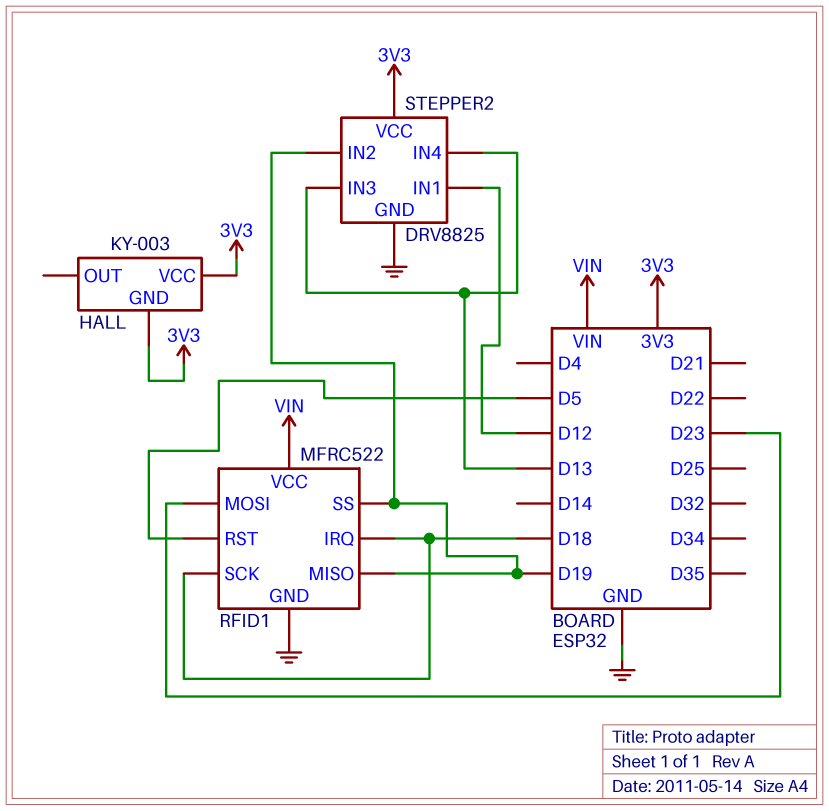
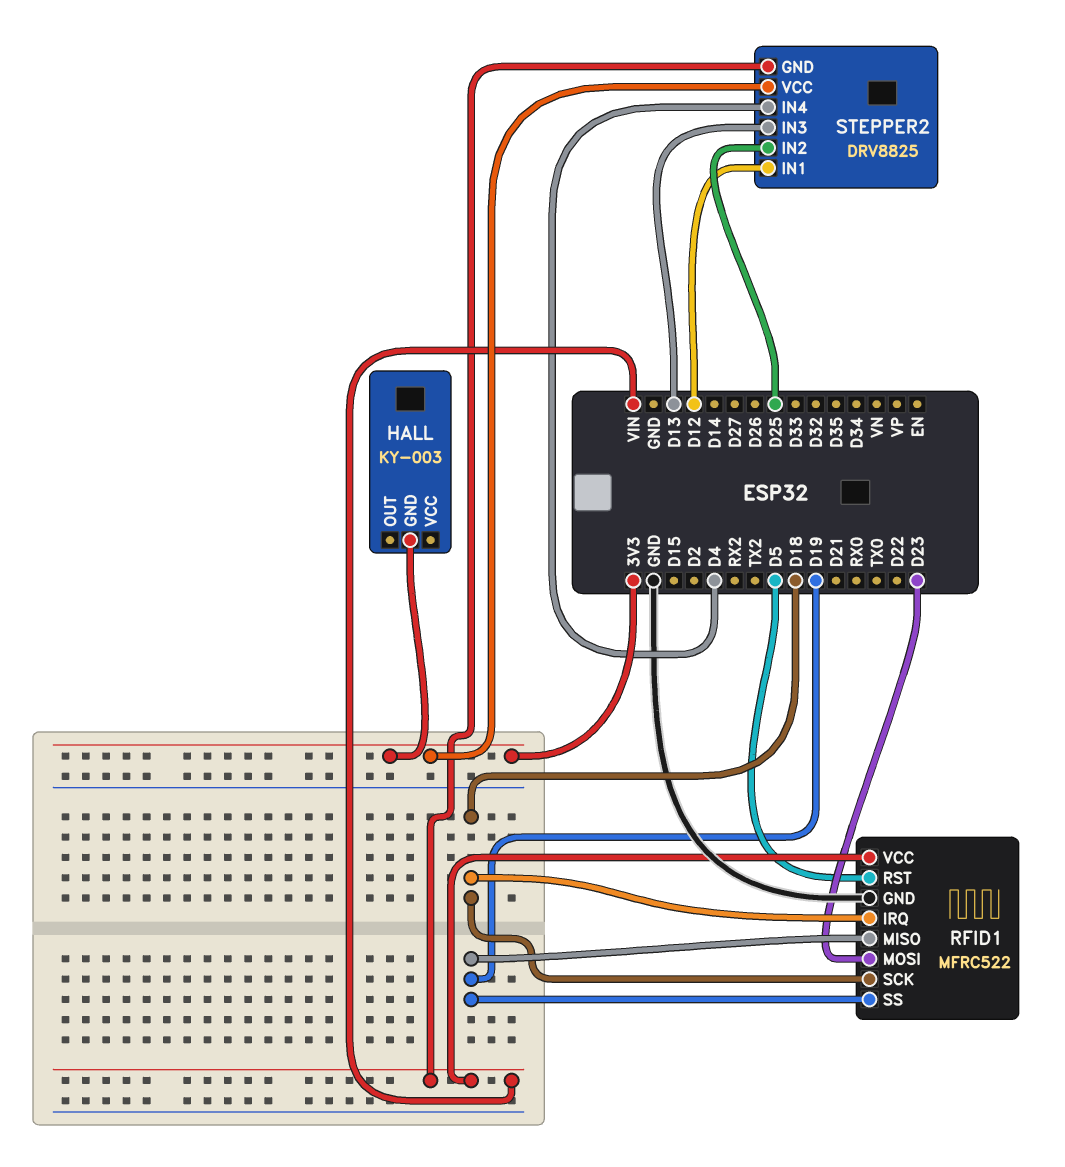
HALL pin VCC: 3V3 -> none
STEPPER2 pin GND: GND -> VIN
STEPPER2 pin IN2: D19 -> D25
STEPPER2 pin IN4: D13 -> D4

